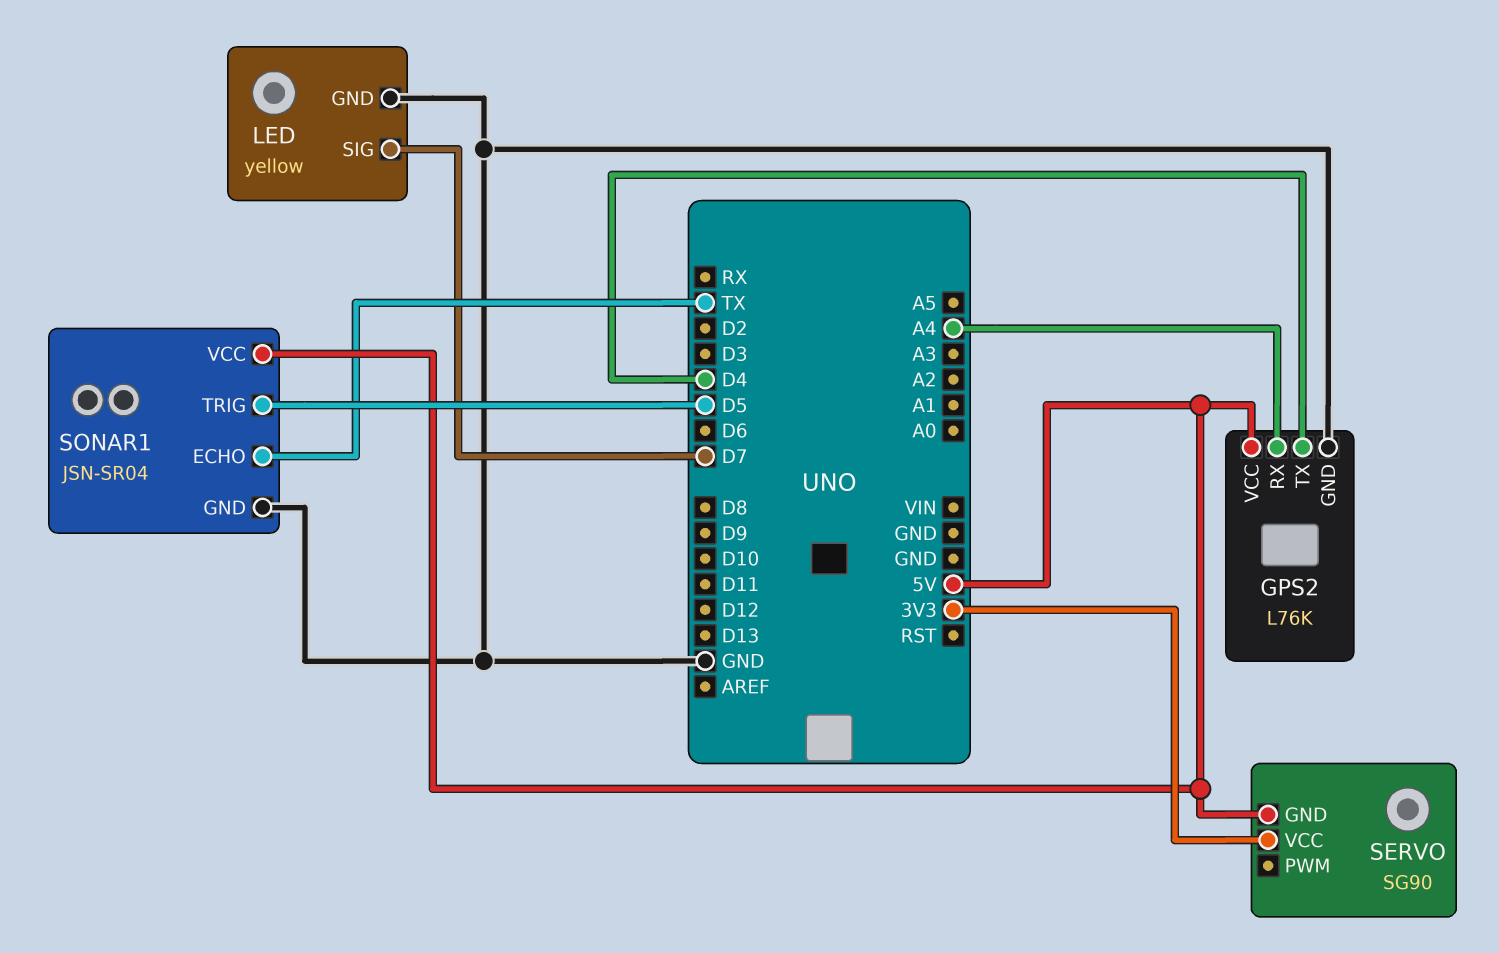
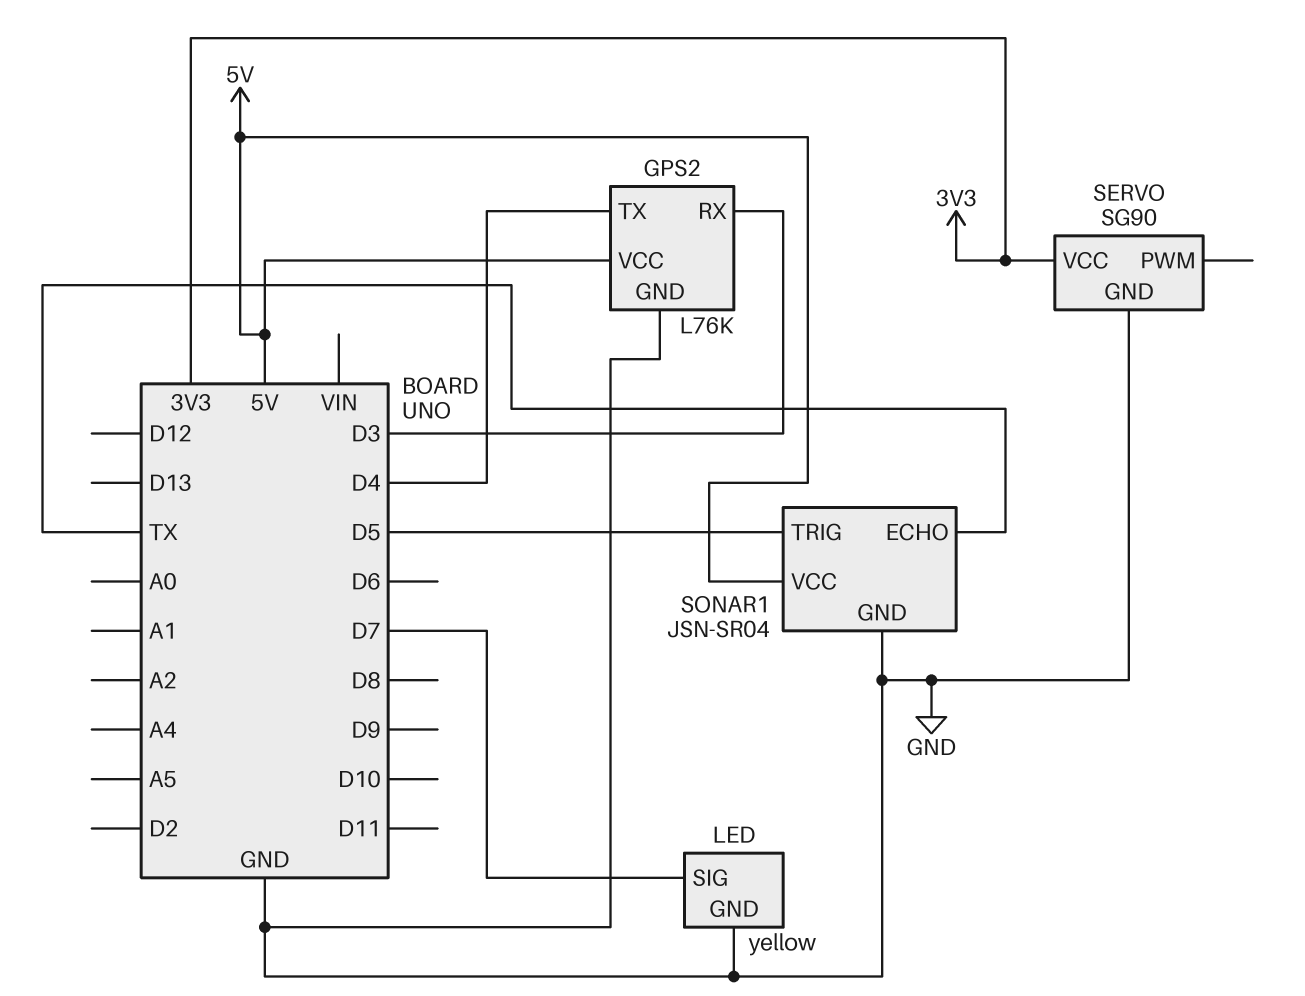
GPS2 pin RX: A4 -> D3
SERVO pin GND: 5V -> GND

